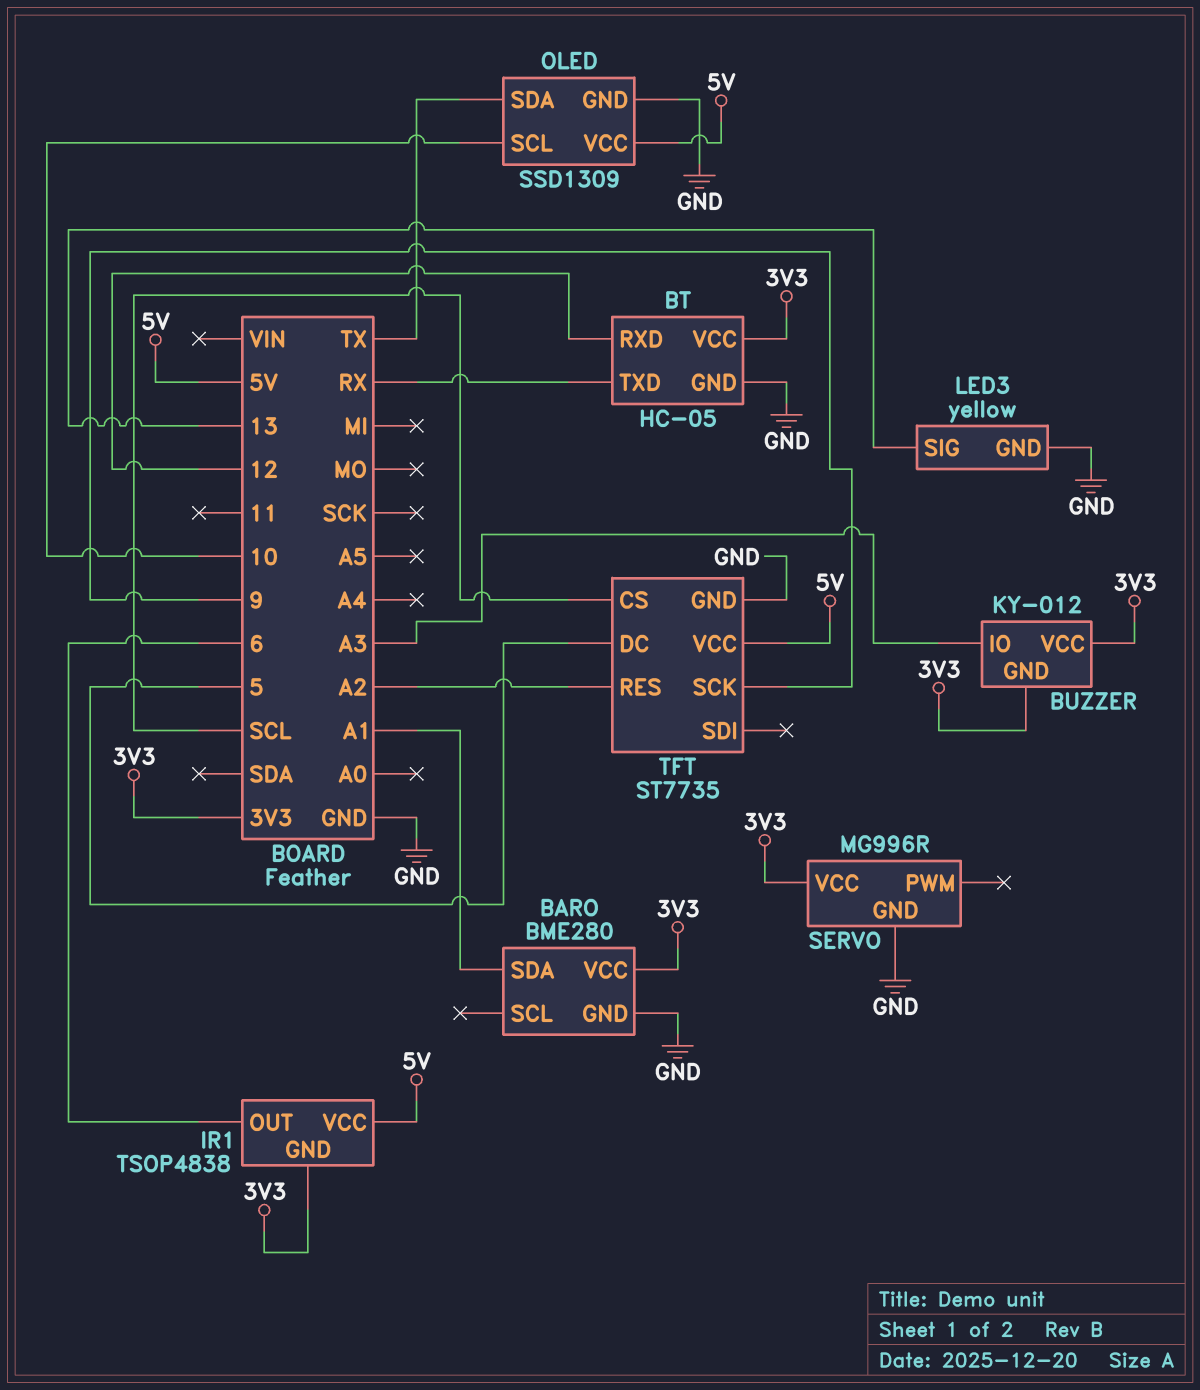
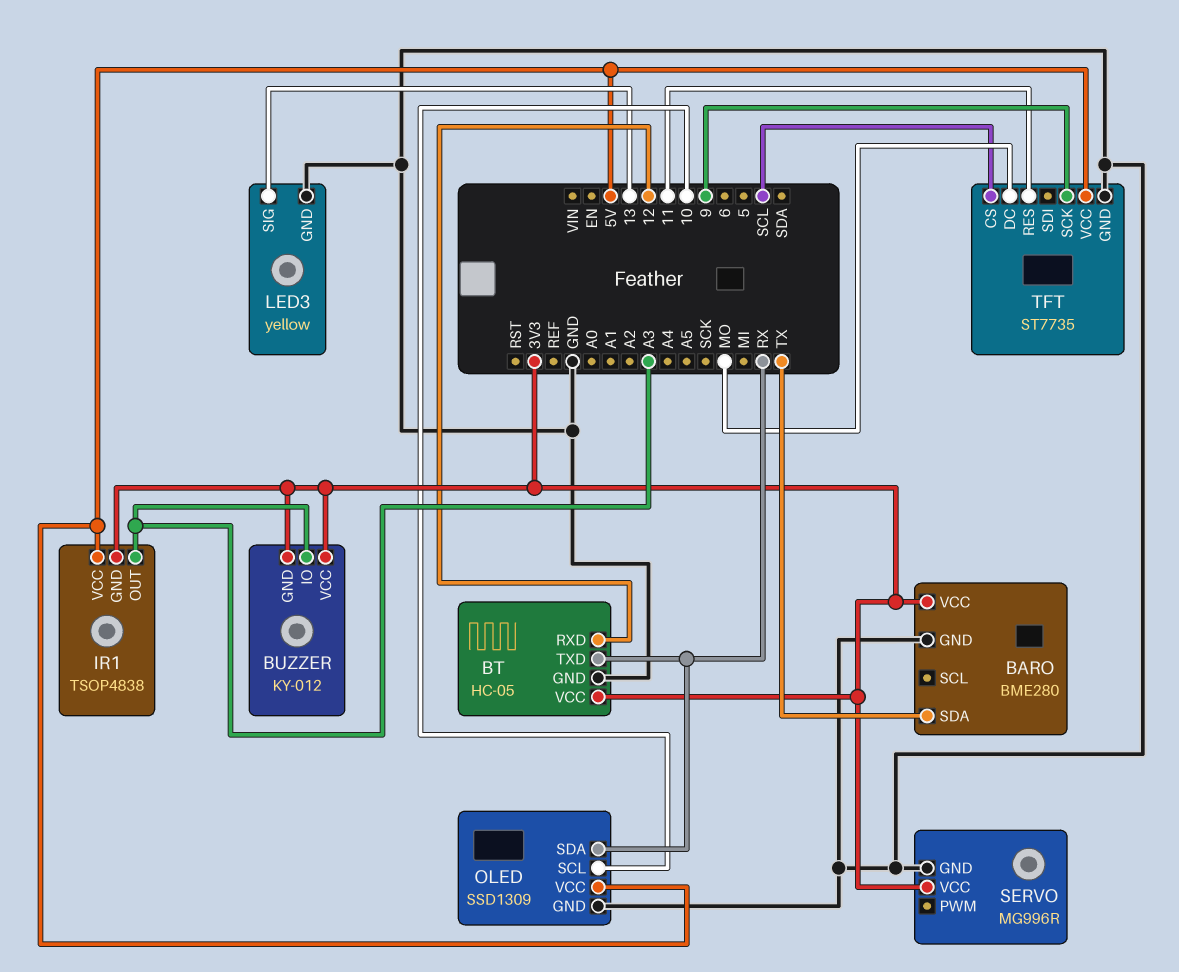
BARO pin SDA: A1 -> TX
IR1 pin OUT: 6 -> A3
OLED pin SDA: TX -> RX
TFT pin DC: 5 -> MO
TFT pin RES: A2 -> 11

